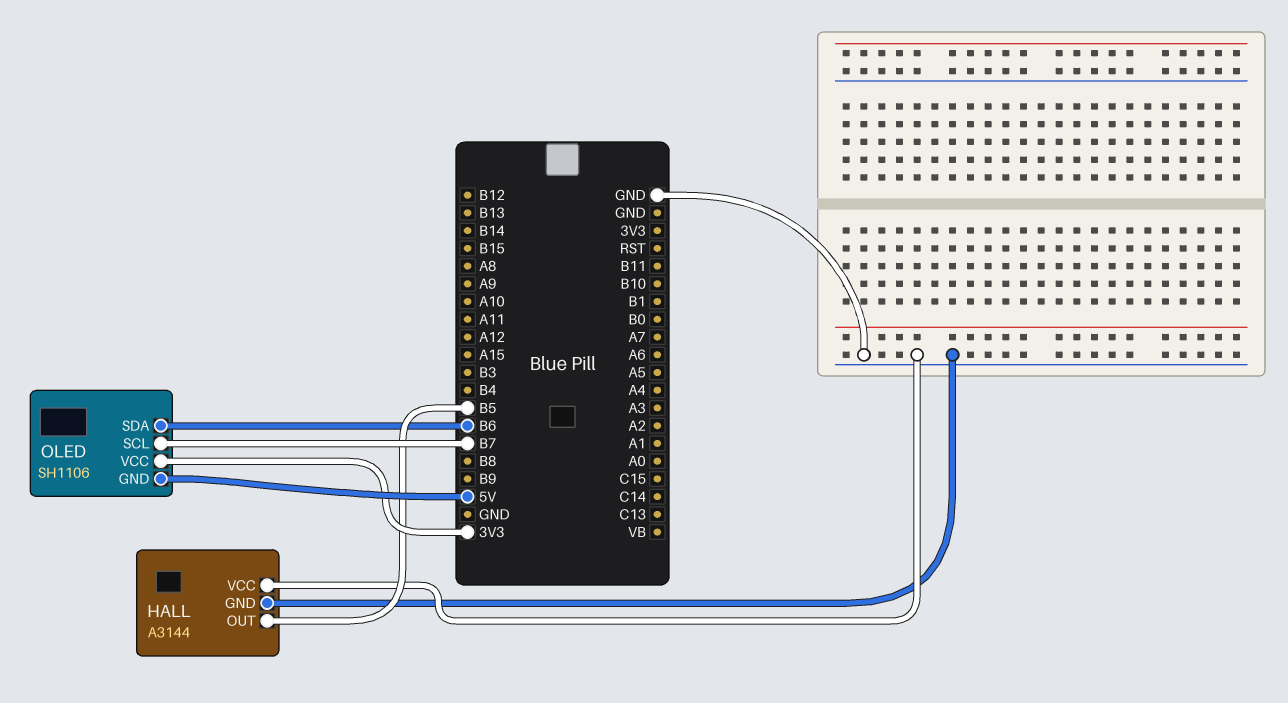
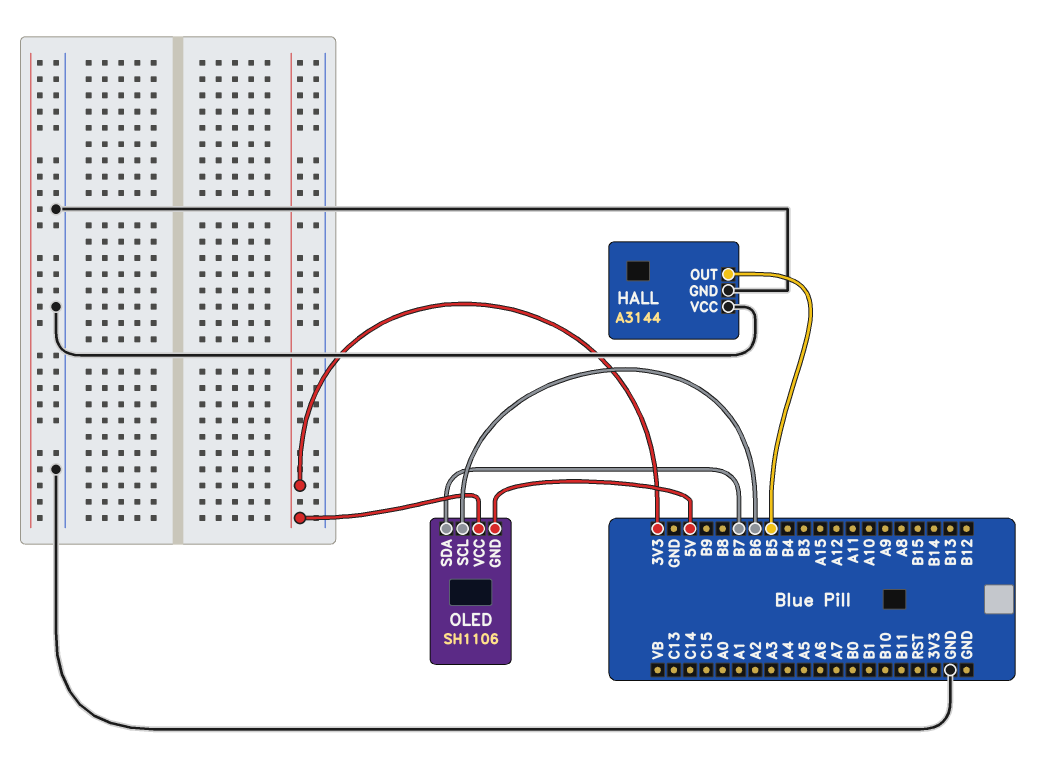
OLED pin SCL: B7 -> B6
OLED pin SDA: B6 -> B7

